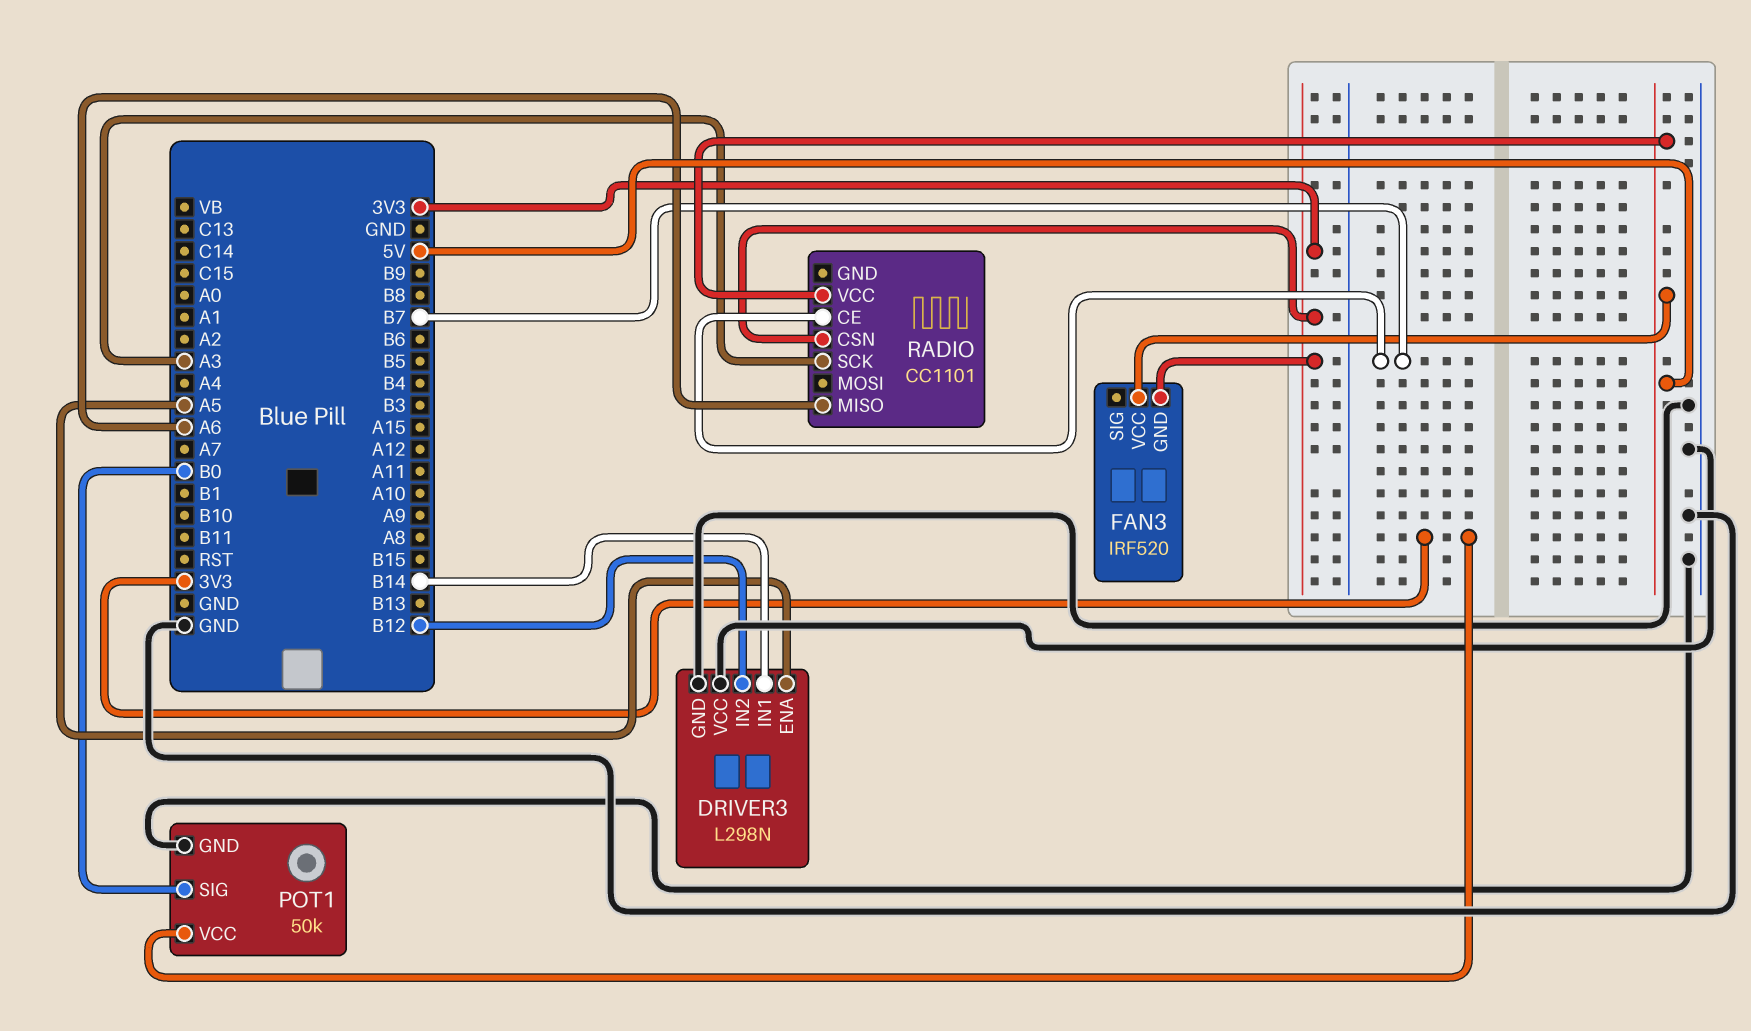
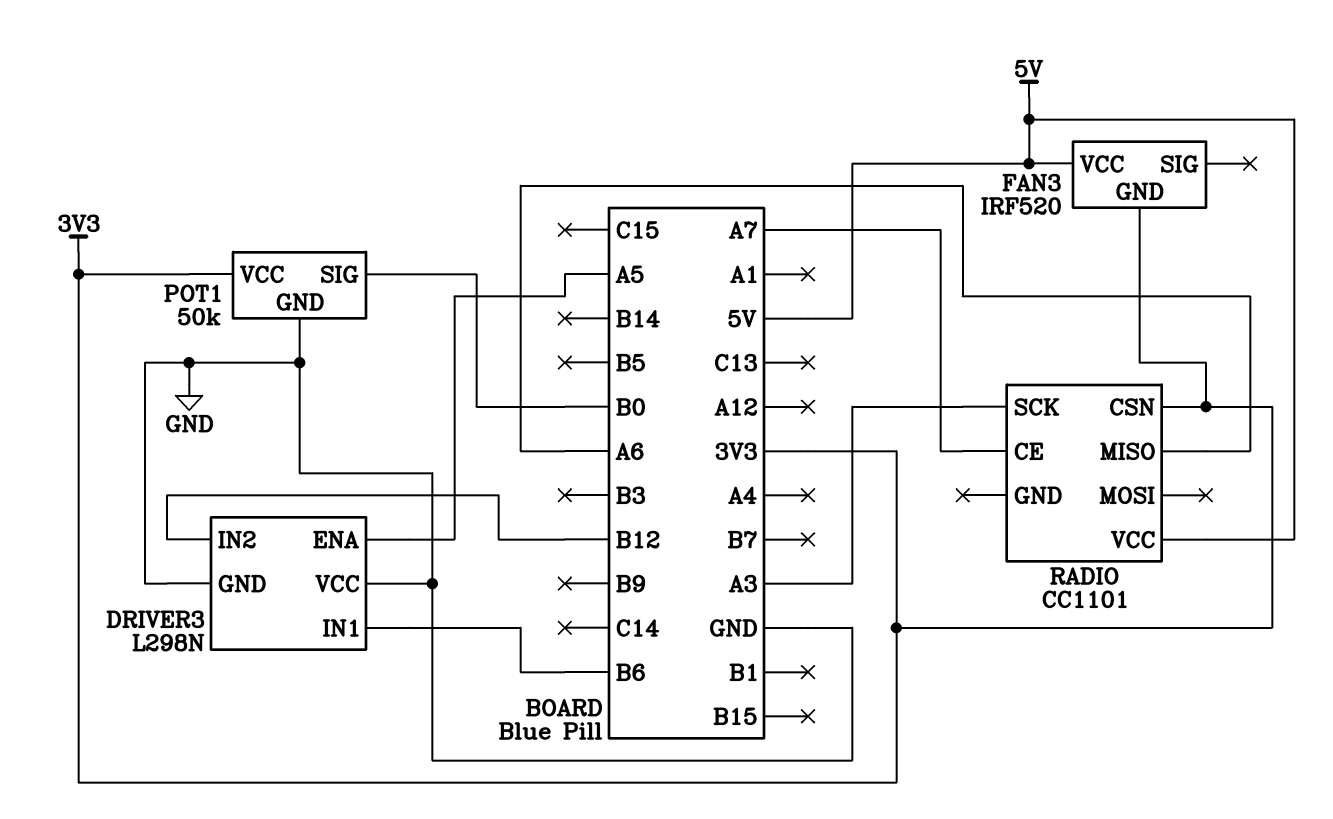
DRIVER3 pin IN1: B14 -> B6
RADIO pin CE: B7 -> A7

